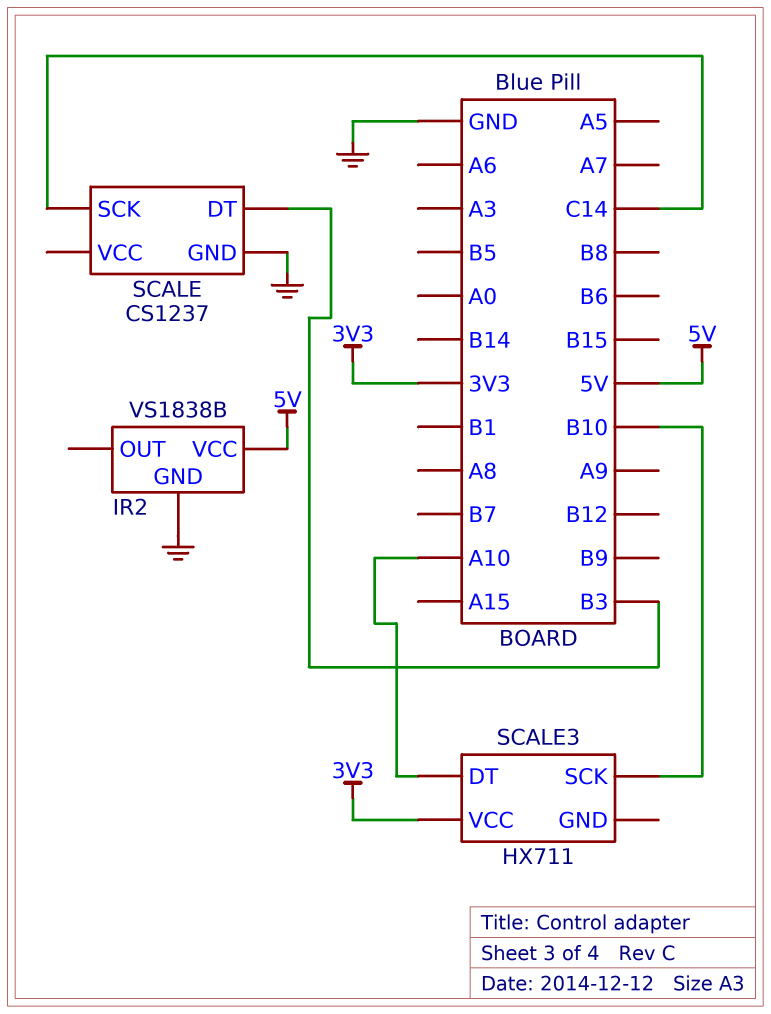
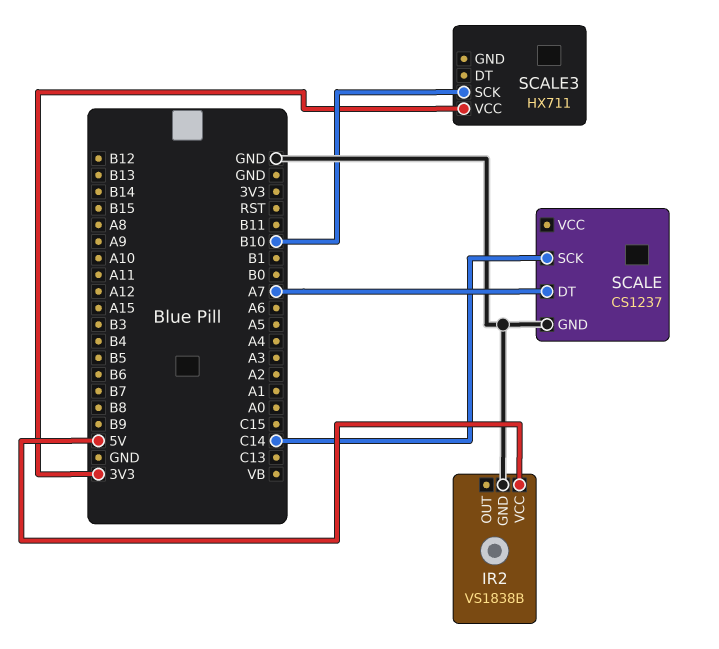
SCALE pin DT: B3 -> A7
SCALE3 pin DT: A10 -> none

